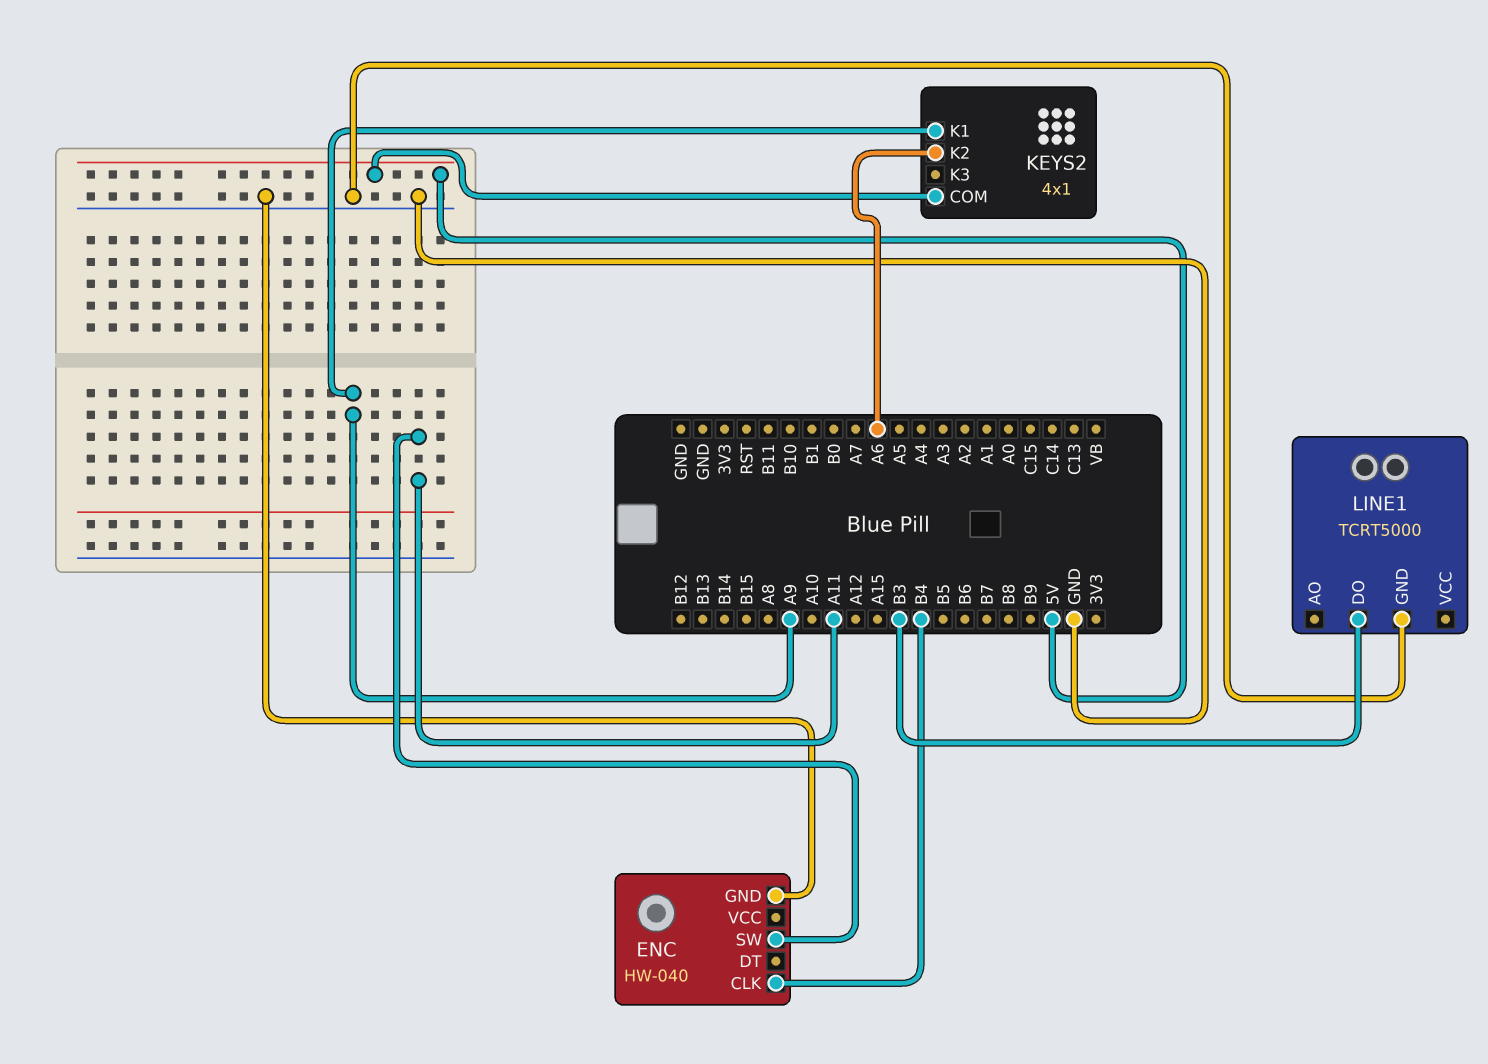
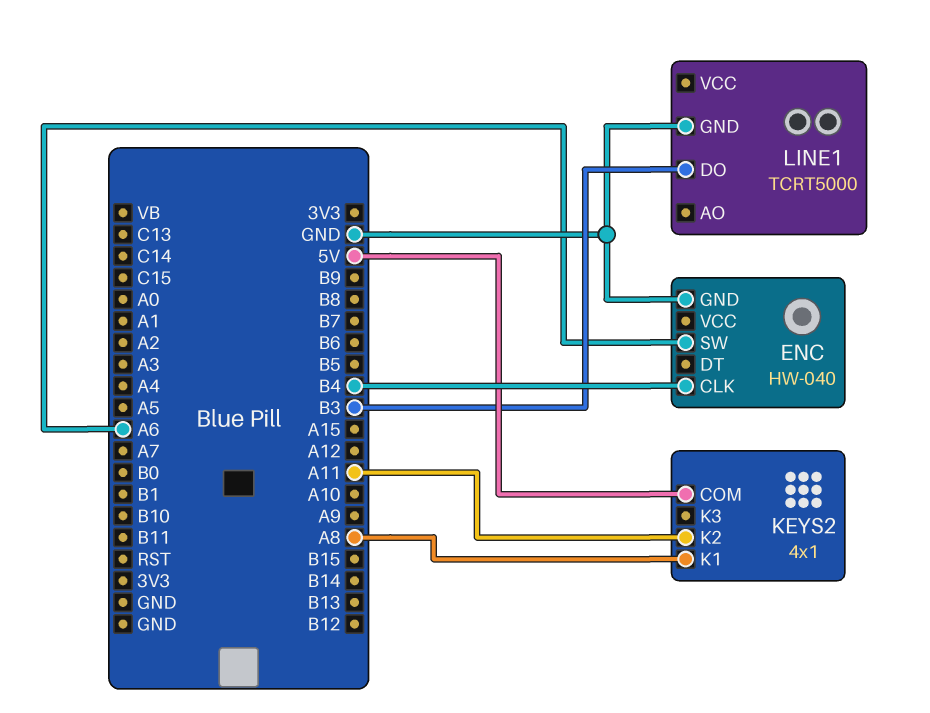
ENC pin SW: A11 -> A6
KEYS2 pin K1: A9 -> A8
KEYS2 pin K2: A6 -> A11

